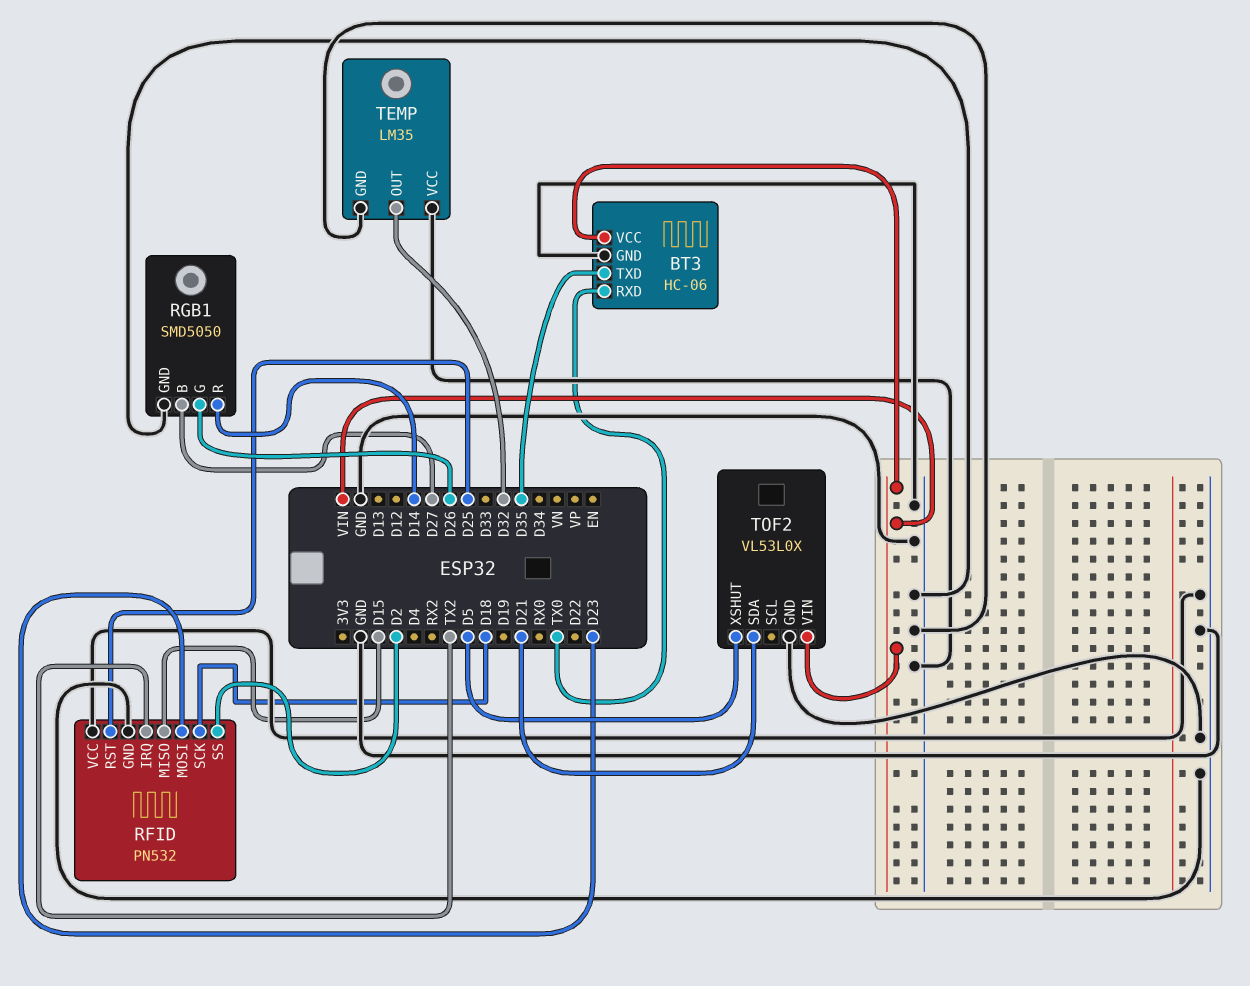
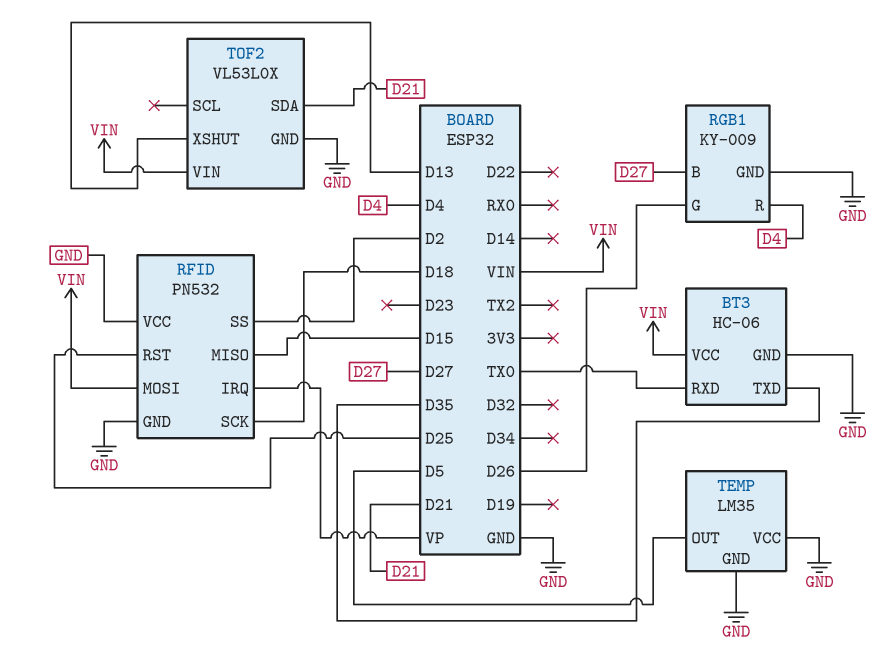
RFID pin IRQ: TX2 -> VP
RFID pin MOSI: D23 -> VIN
RGB1: SMD5050 -> KY-009
RGB1 pin R: D14 -> D4
TEMP pin OUT: D32 -> D5
TOF2 pin XSHUT: D5 -> D13

